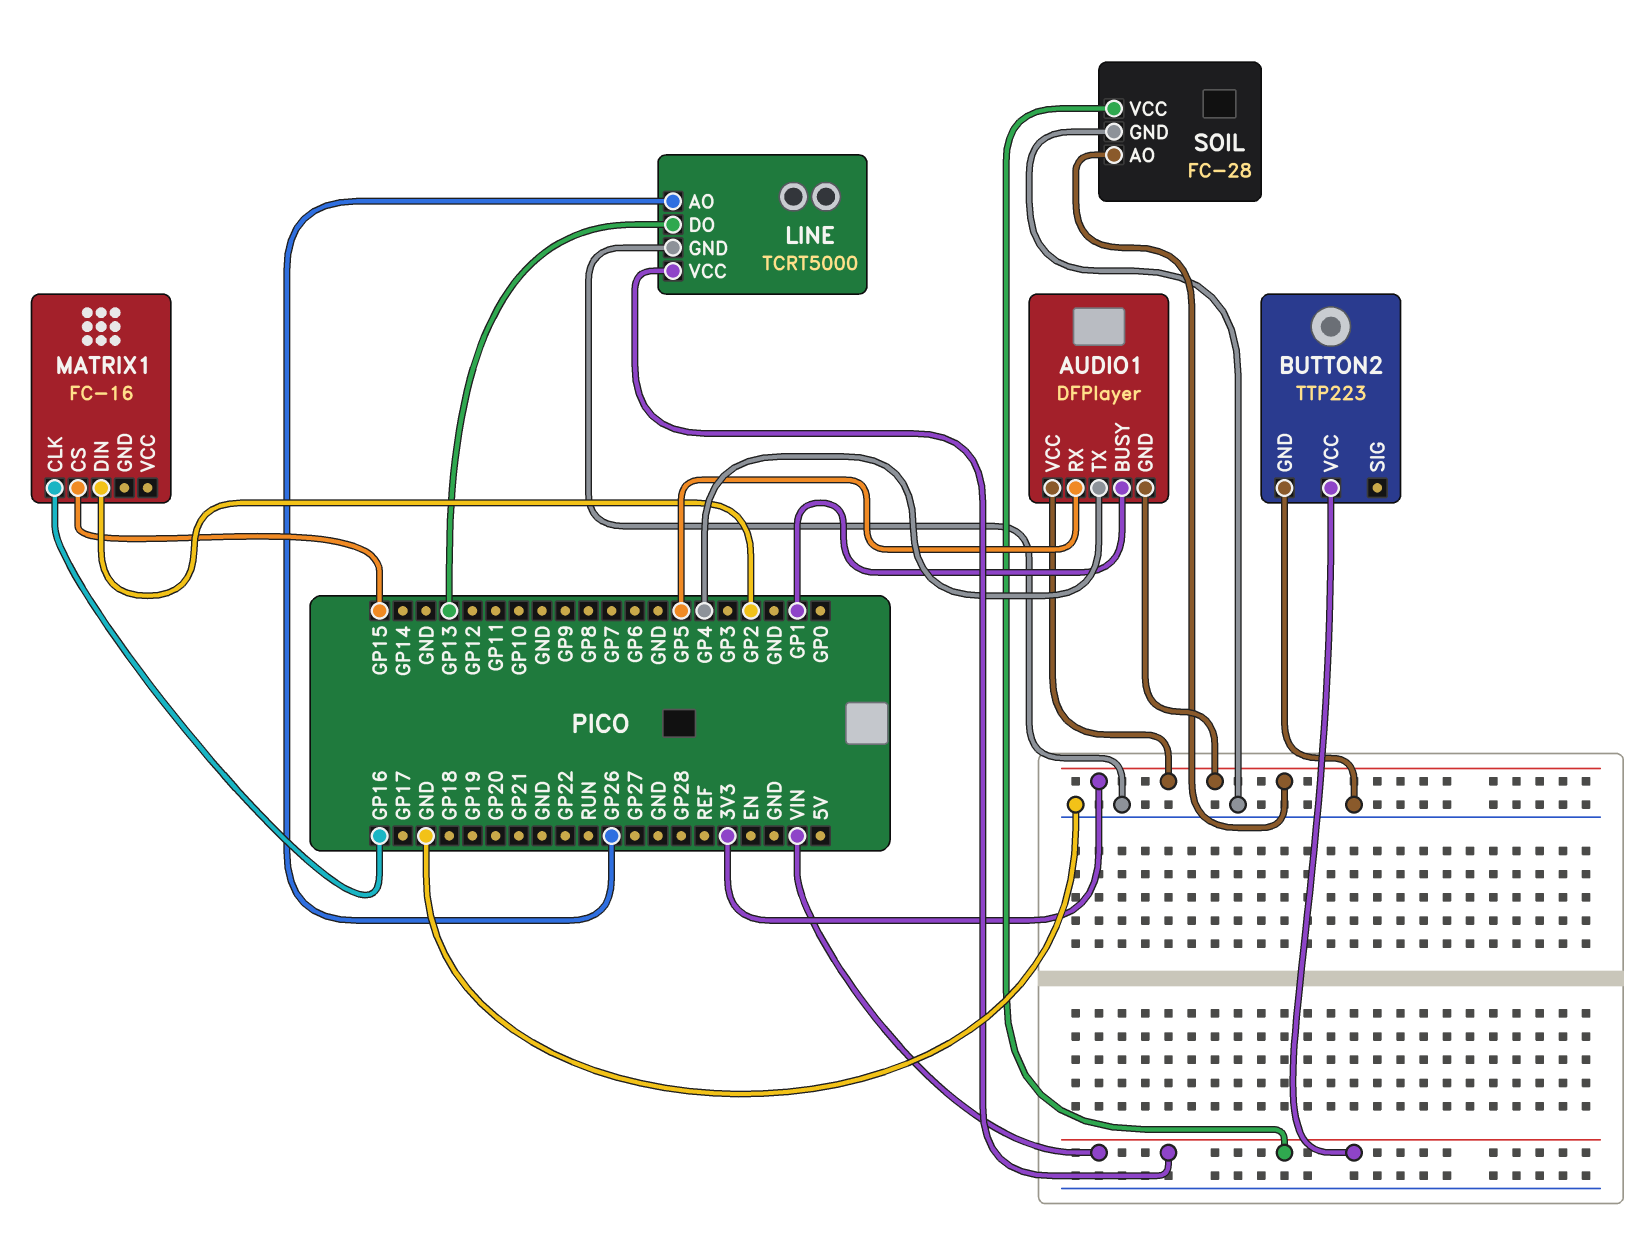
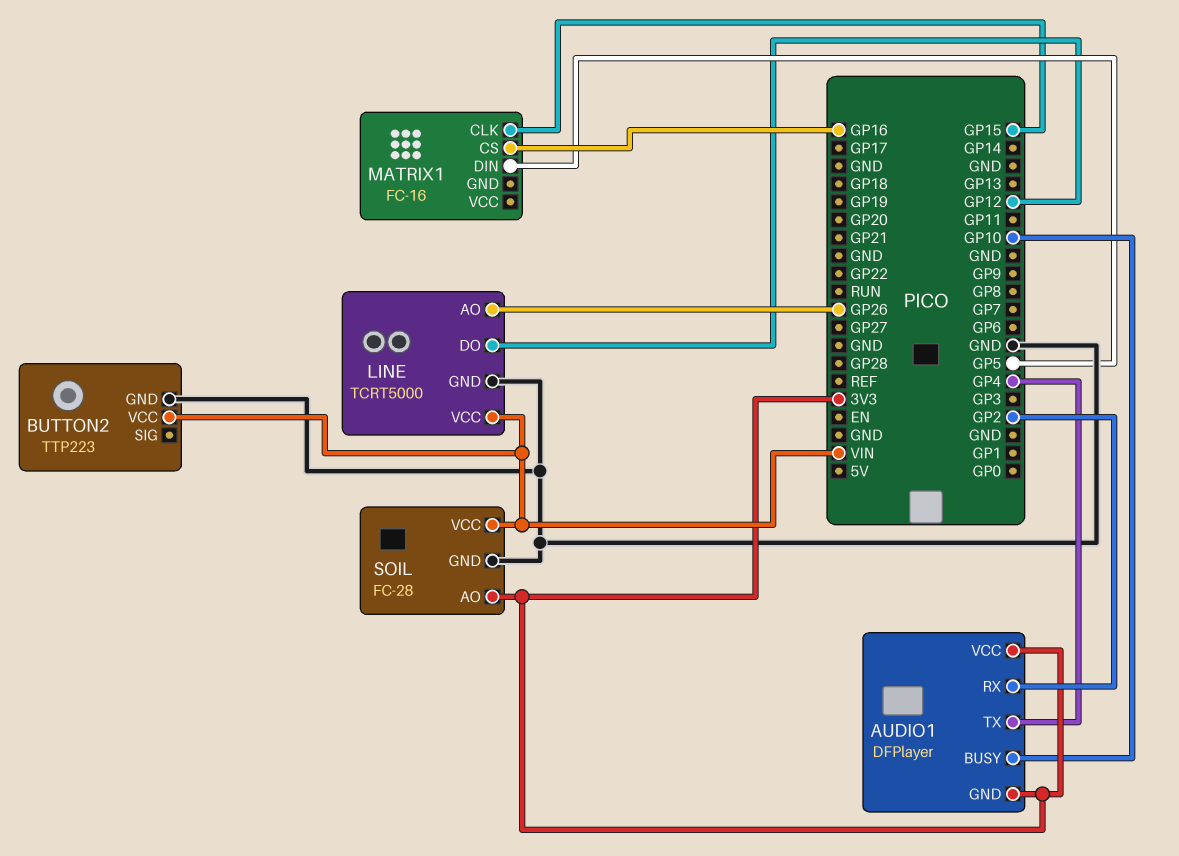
AUDIO1 pin BUSY: GP1 -> GP10
AUDIO1 pin RX: GP5 -> GP2
LINE pin DO: GP13 -> GP12
MATRIX1 pin CLK: GP16 -> GP15
MATRIX1 pin CS: GP15 -> GP16
MATRIX1 pin DIN: GP2 -> GP5

